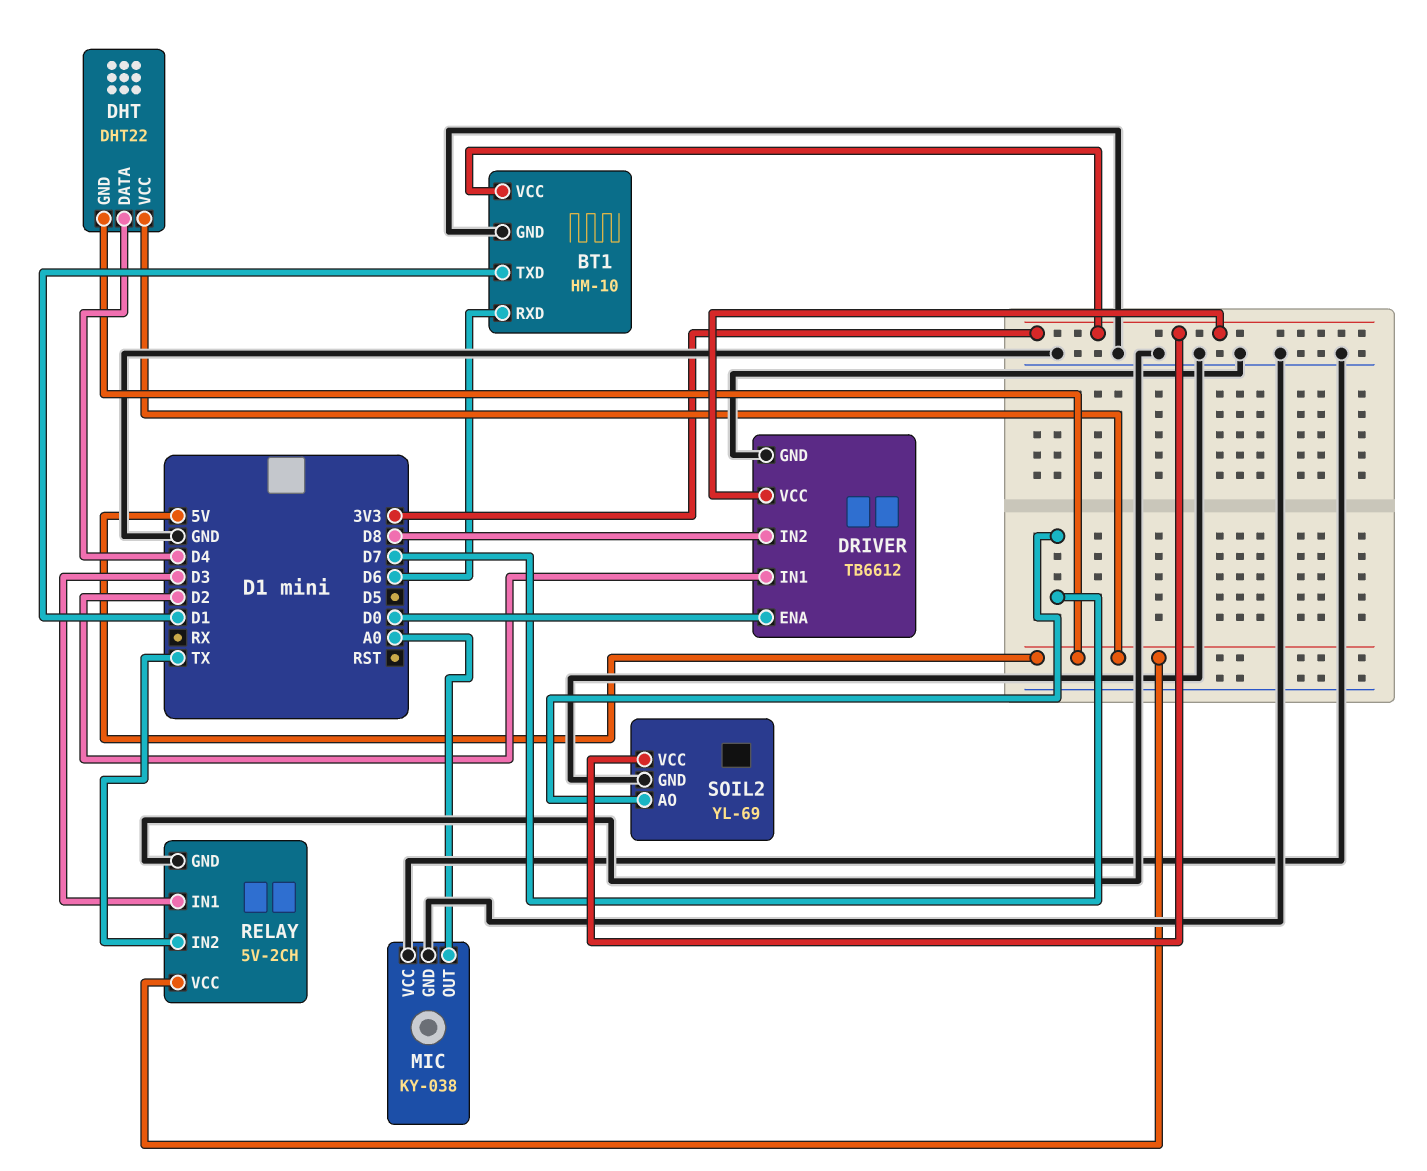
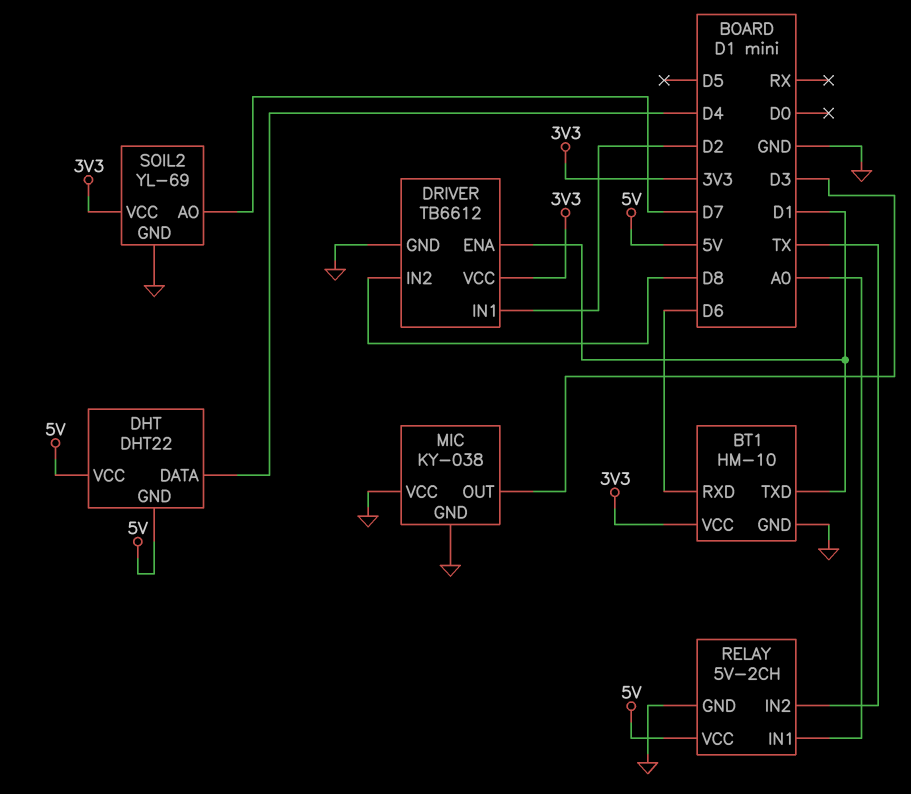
DRIVER pin ENA: D0 -> D1
MIC pin OUT: A0 -> D3
RELAY pin IN1: D3 -> A0

